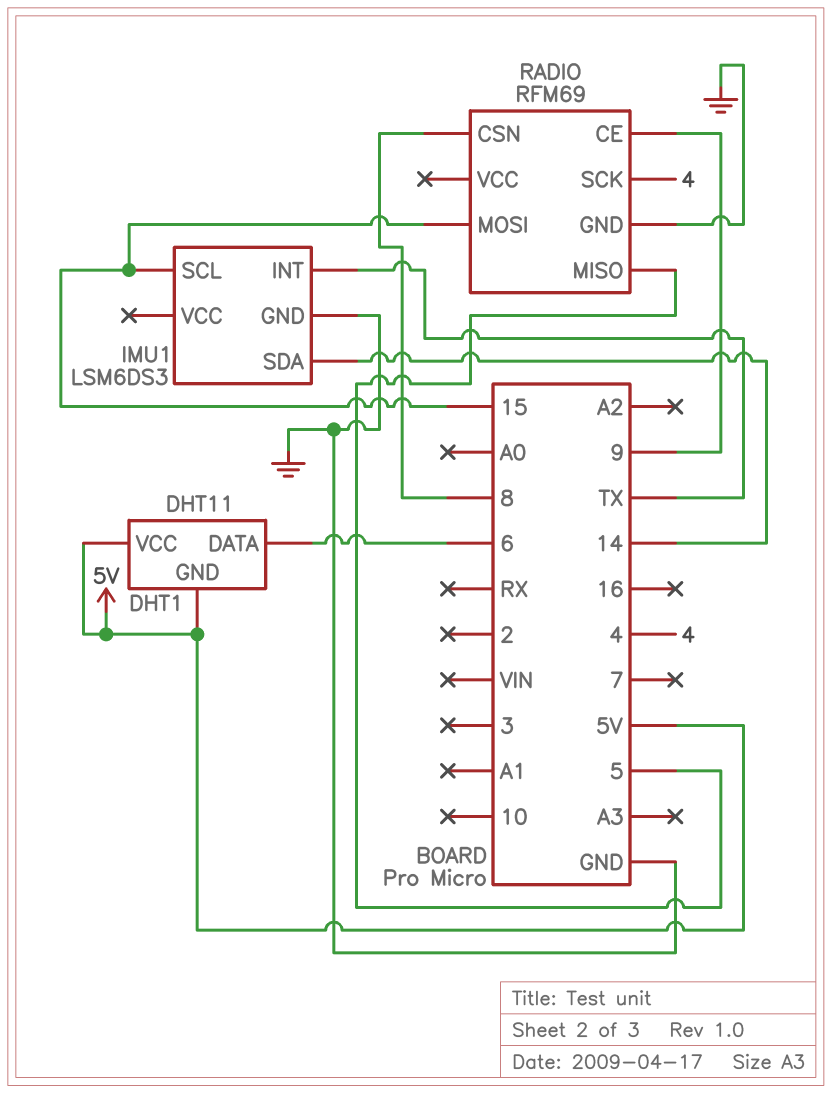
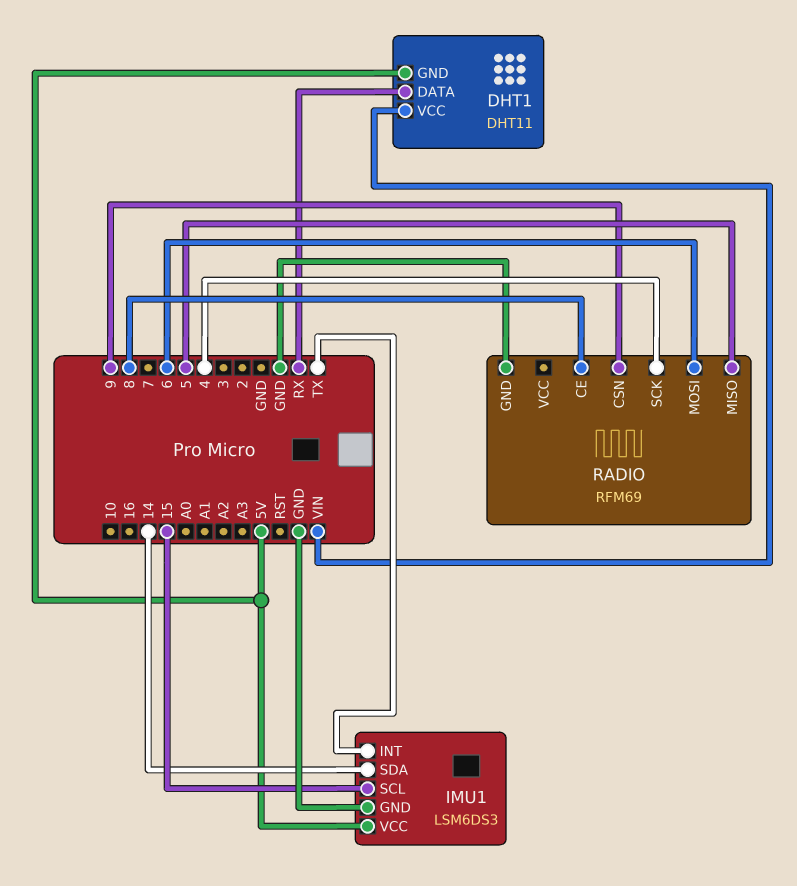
DHT1 pin DATA: 6 -> RX
DHT1 pin VCC: 5V -> VIN
IMU1 pin VCC: none -> 5V
RADIO pin CE: 9 -> 8
RADIO pin CSN: 8 -> 9
RADIO pin MOSI: 15 -> 6

